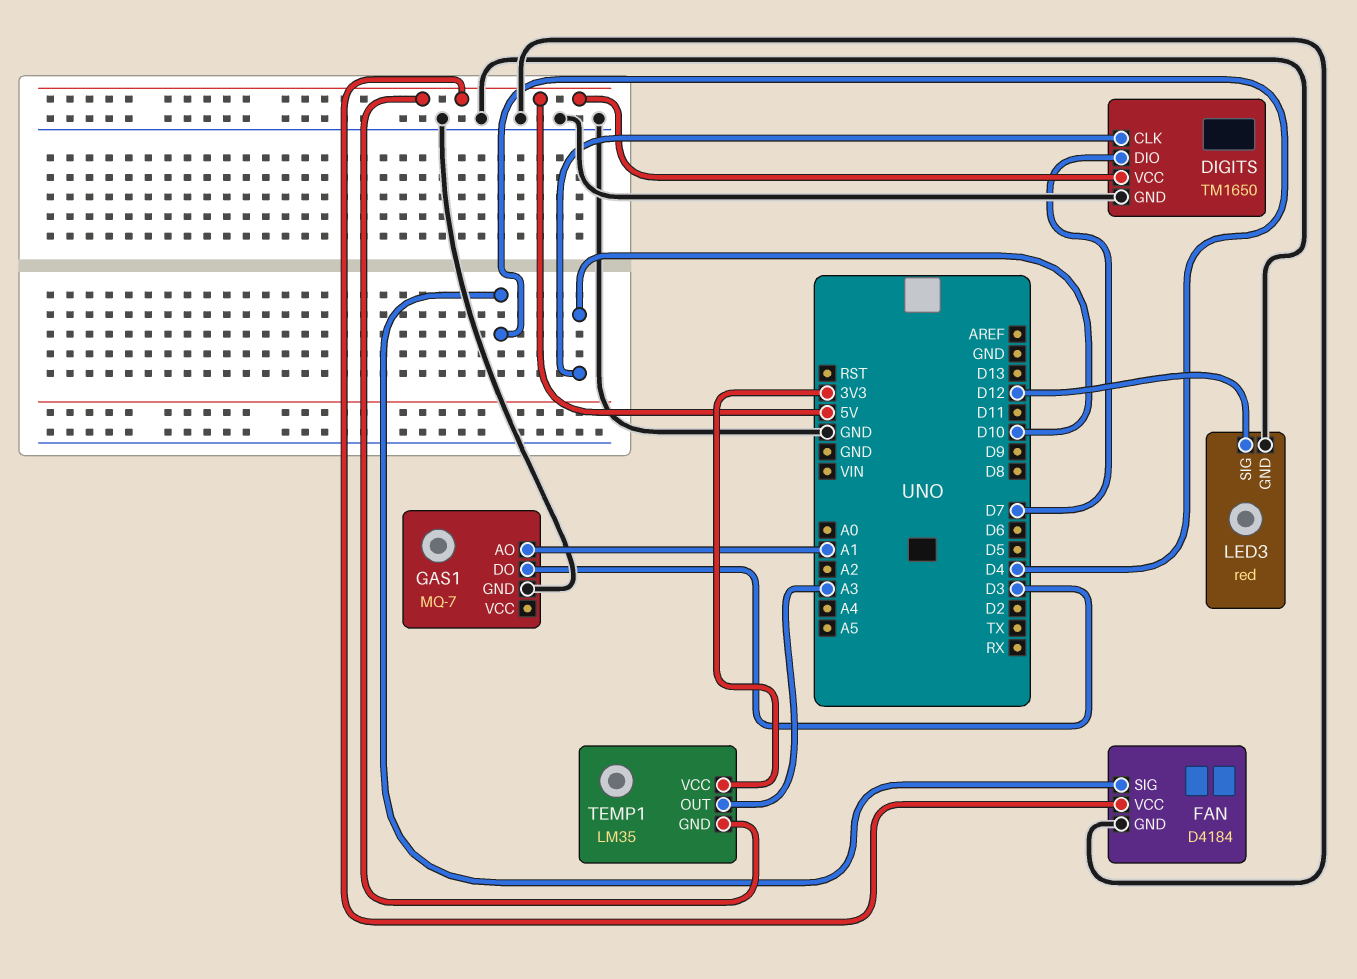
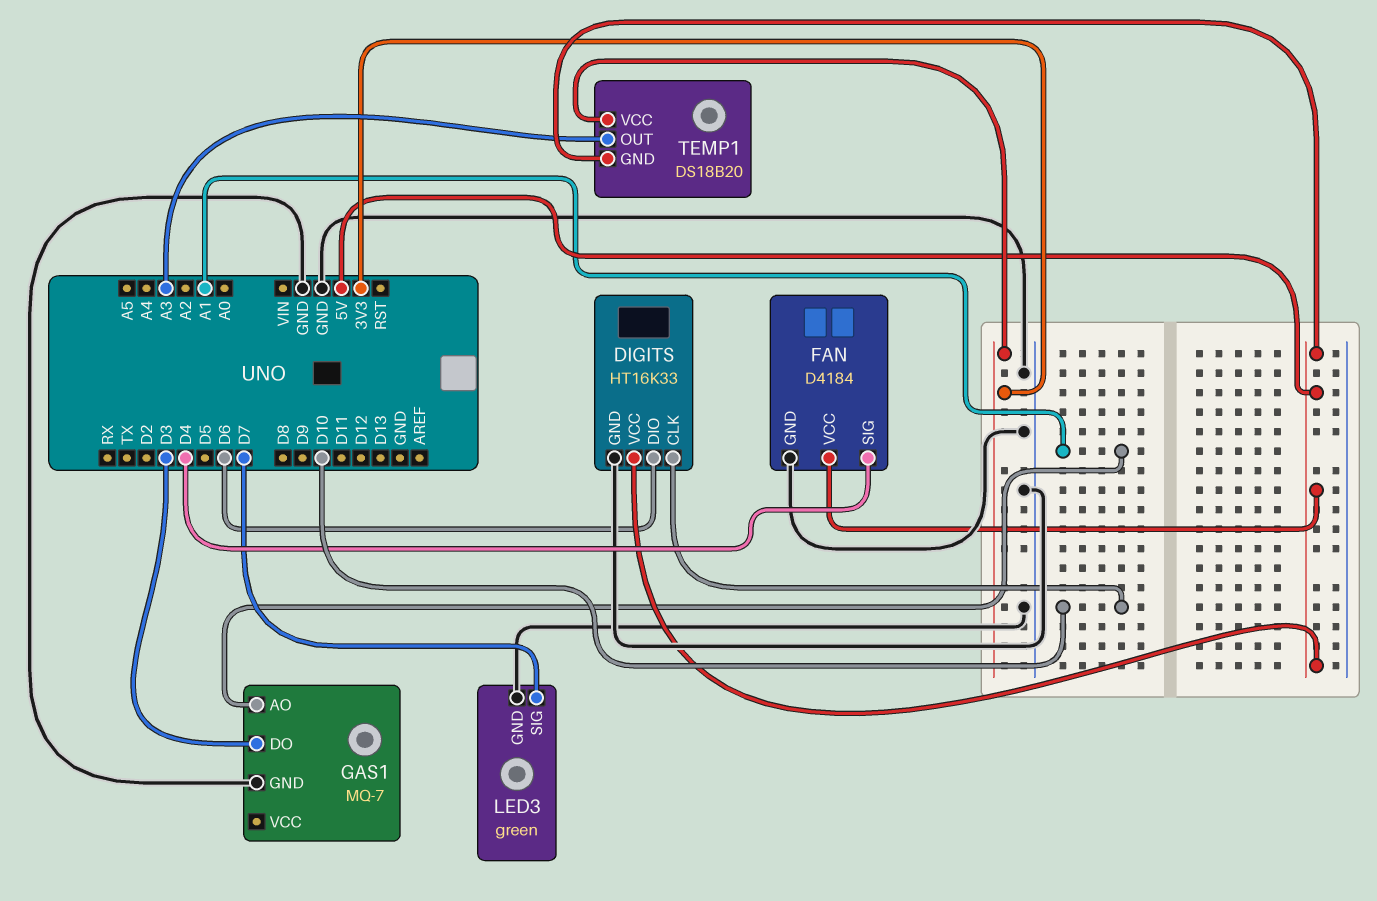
DIGITS: TM1650 -> HT16K33
DIGITS pin DIO: D7 -> D6
LED3: red -> green
LED3 pin SIG: D12 -> D7
TEMP1: LM35 -> DS18B20

